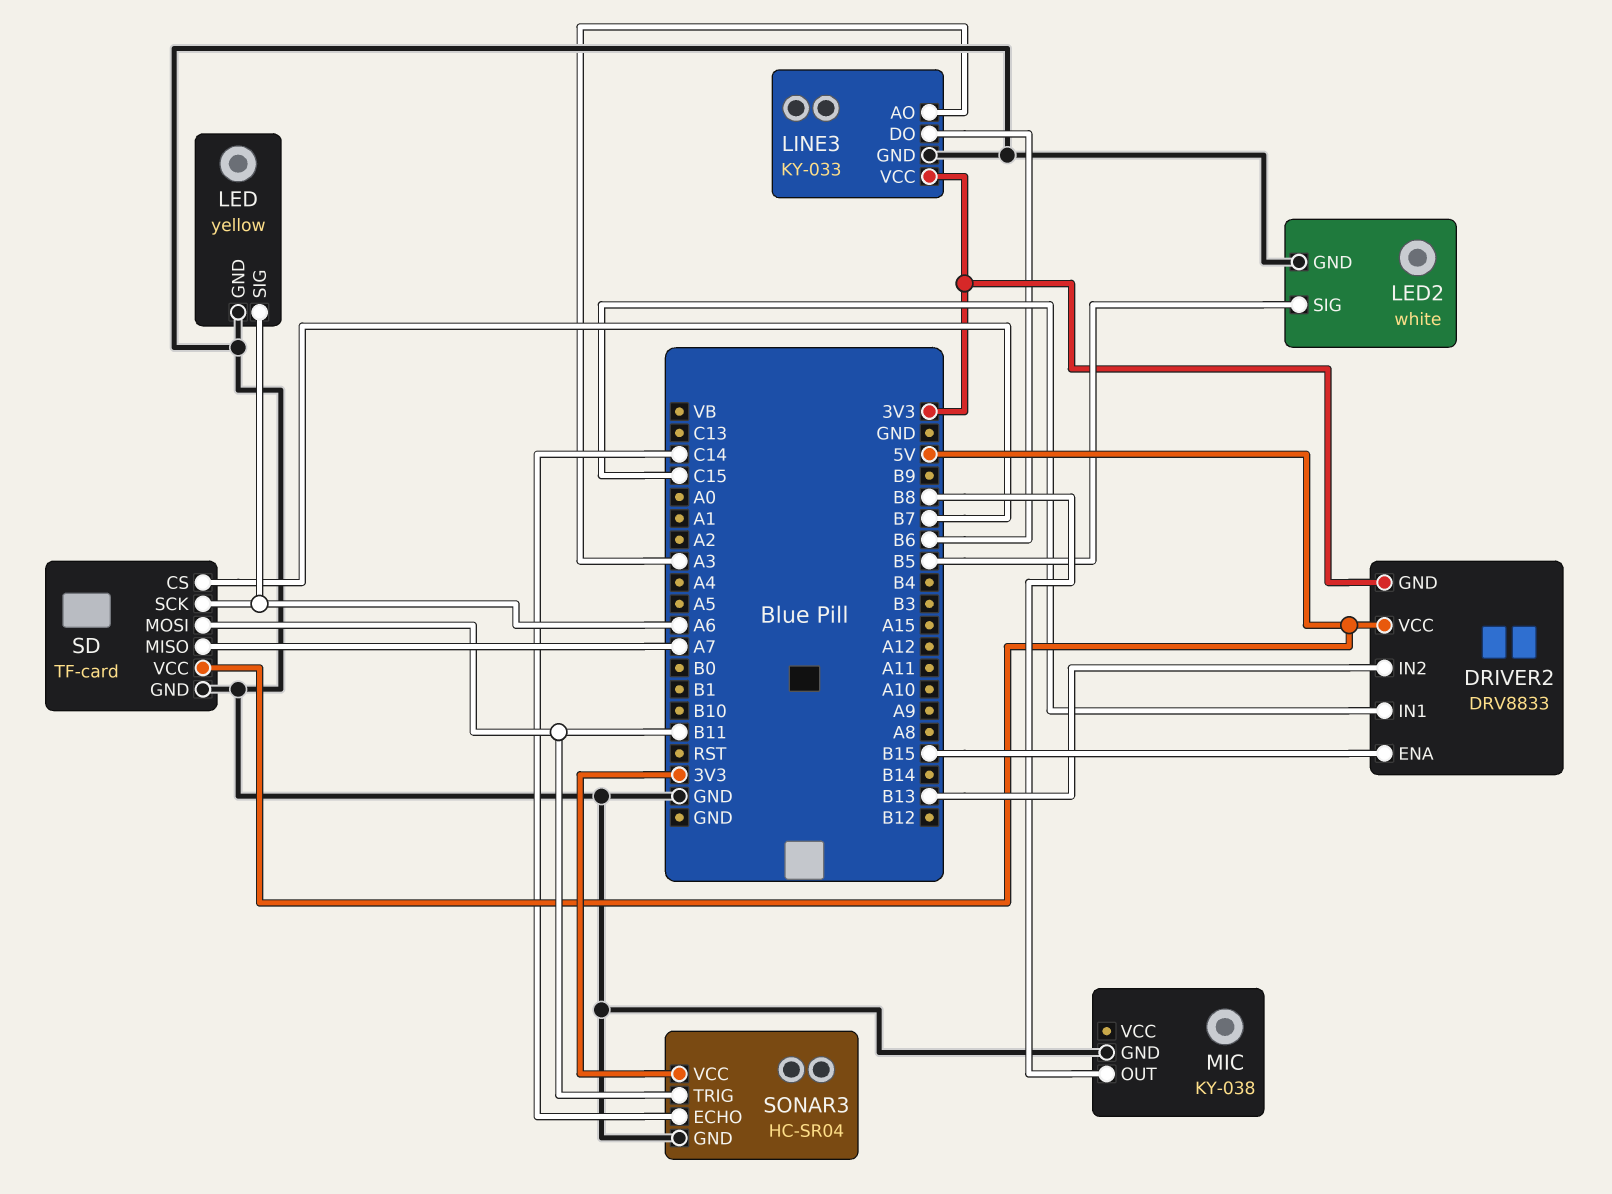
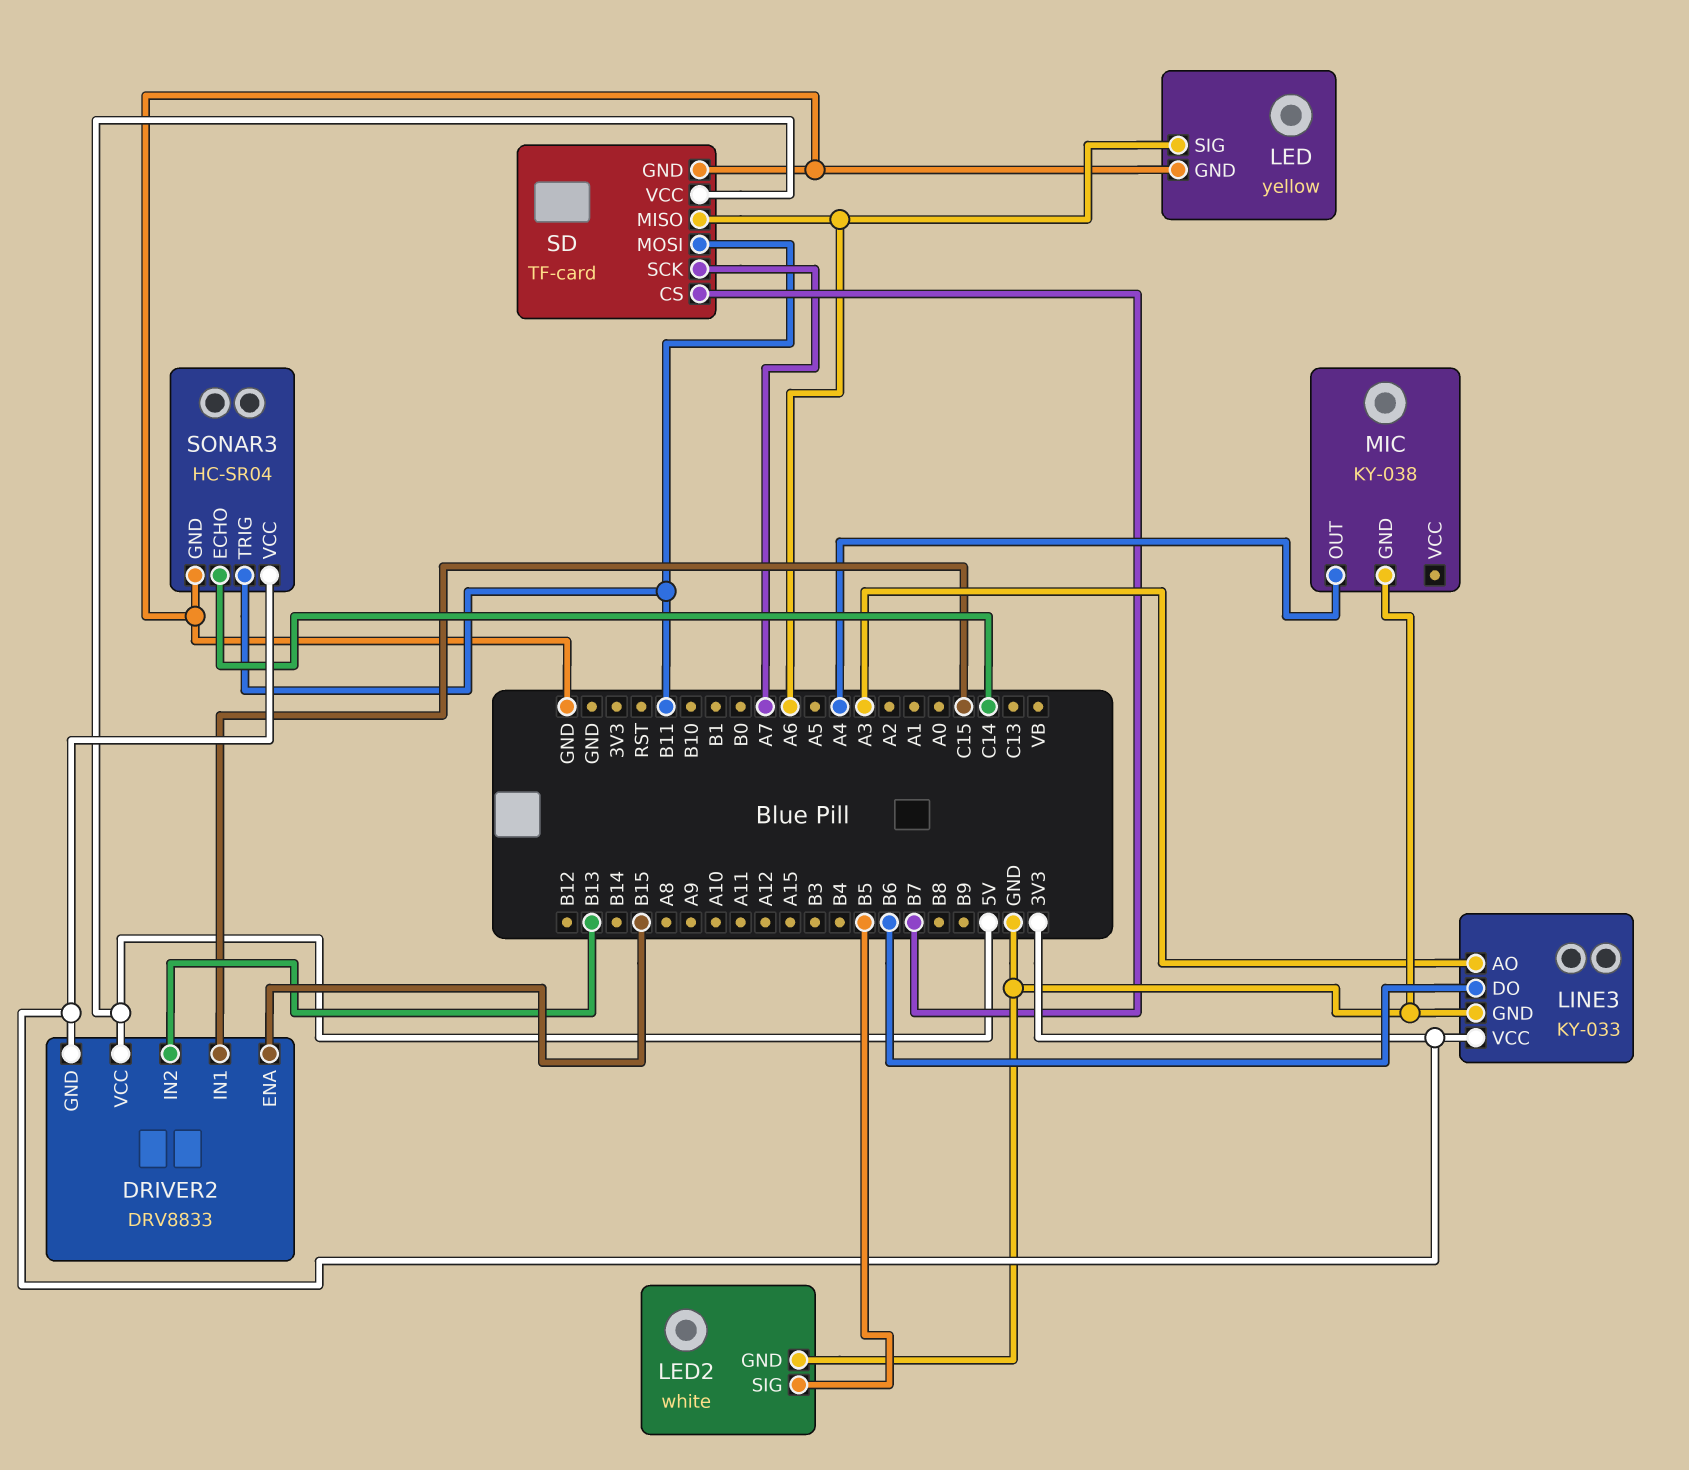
MIC pin OUT: B8 -> A4
SD pin MISO: A7 -> A6
SD pin SCK: A6 -> A7

